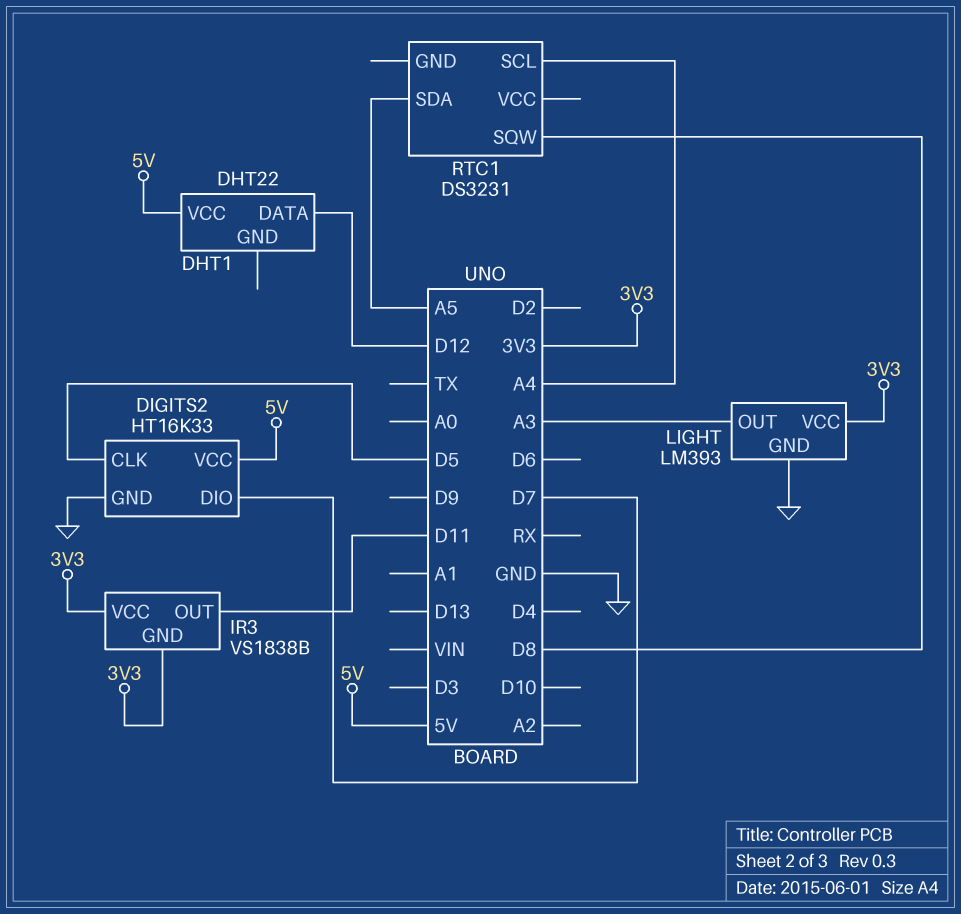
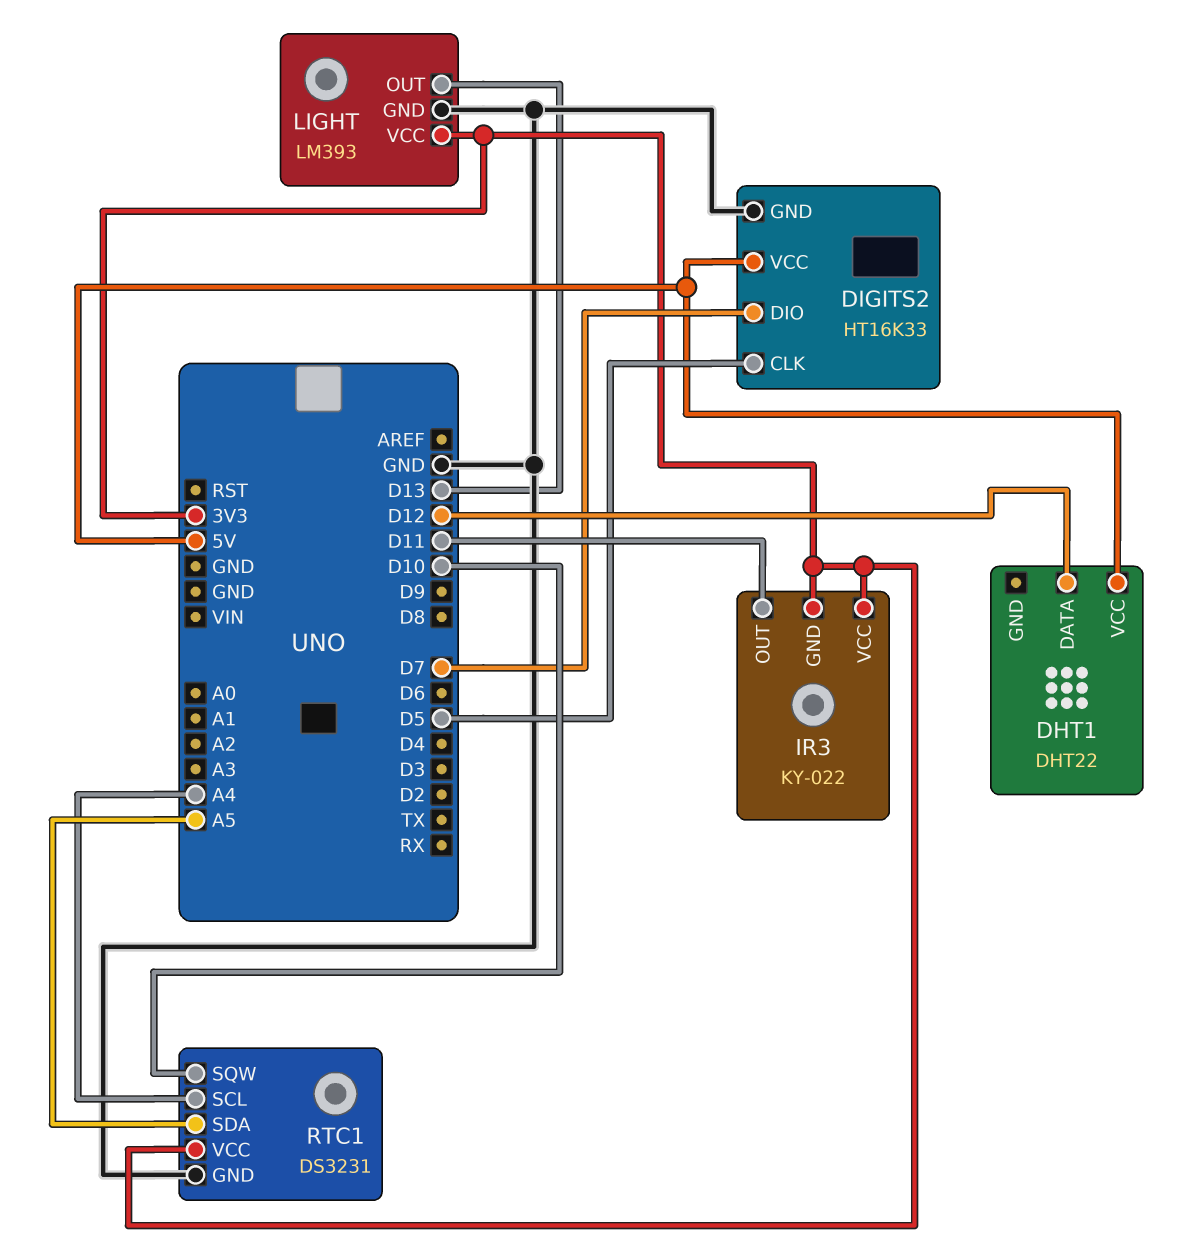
IR3: VS1838B -> KY-022
LIGHT pin OUT: A3 -> D13
RTC1 pin GND: none -> GND
RTC1 pin SQW: D8 -> D10
RTC1 pin VCC: none -> 3V3

